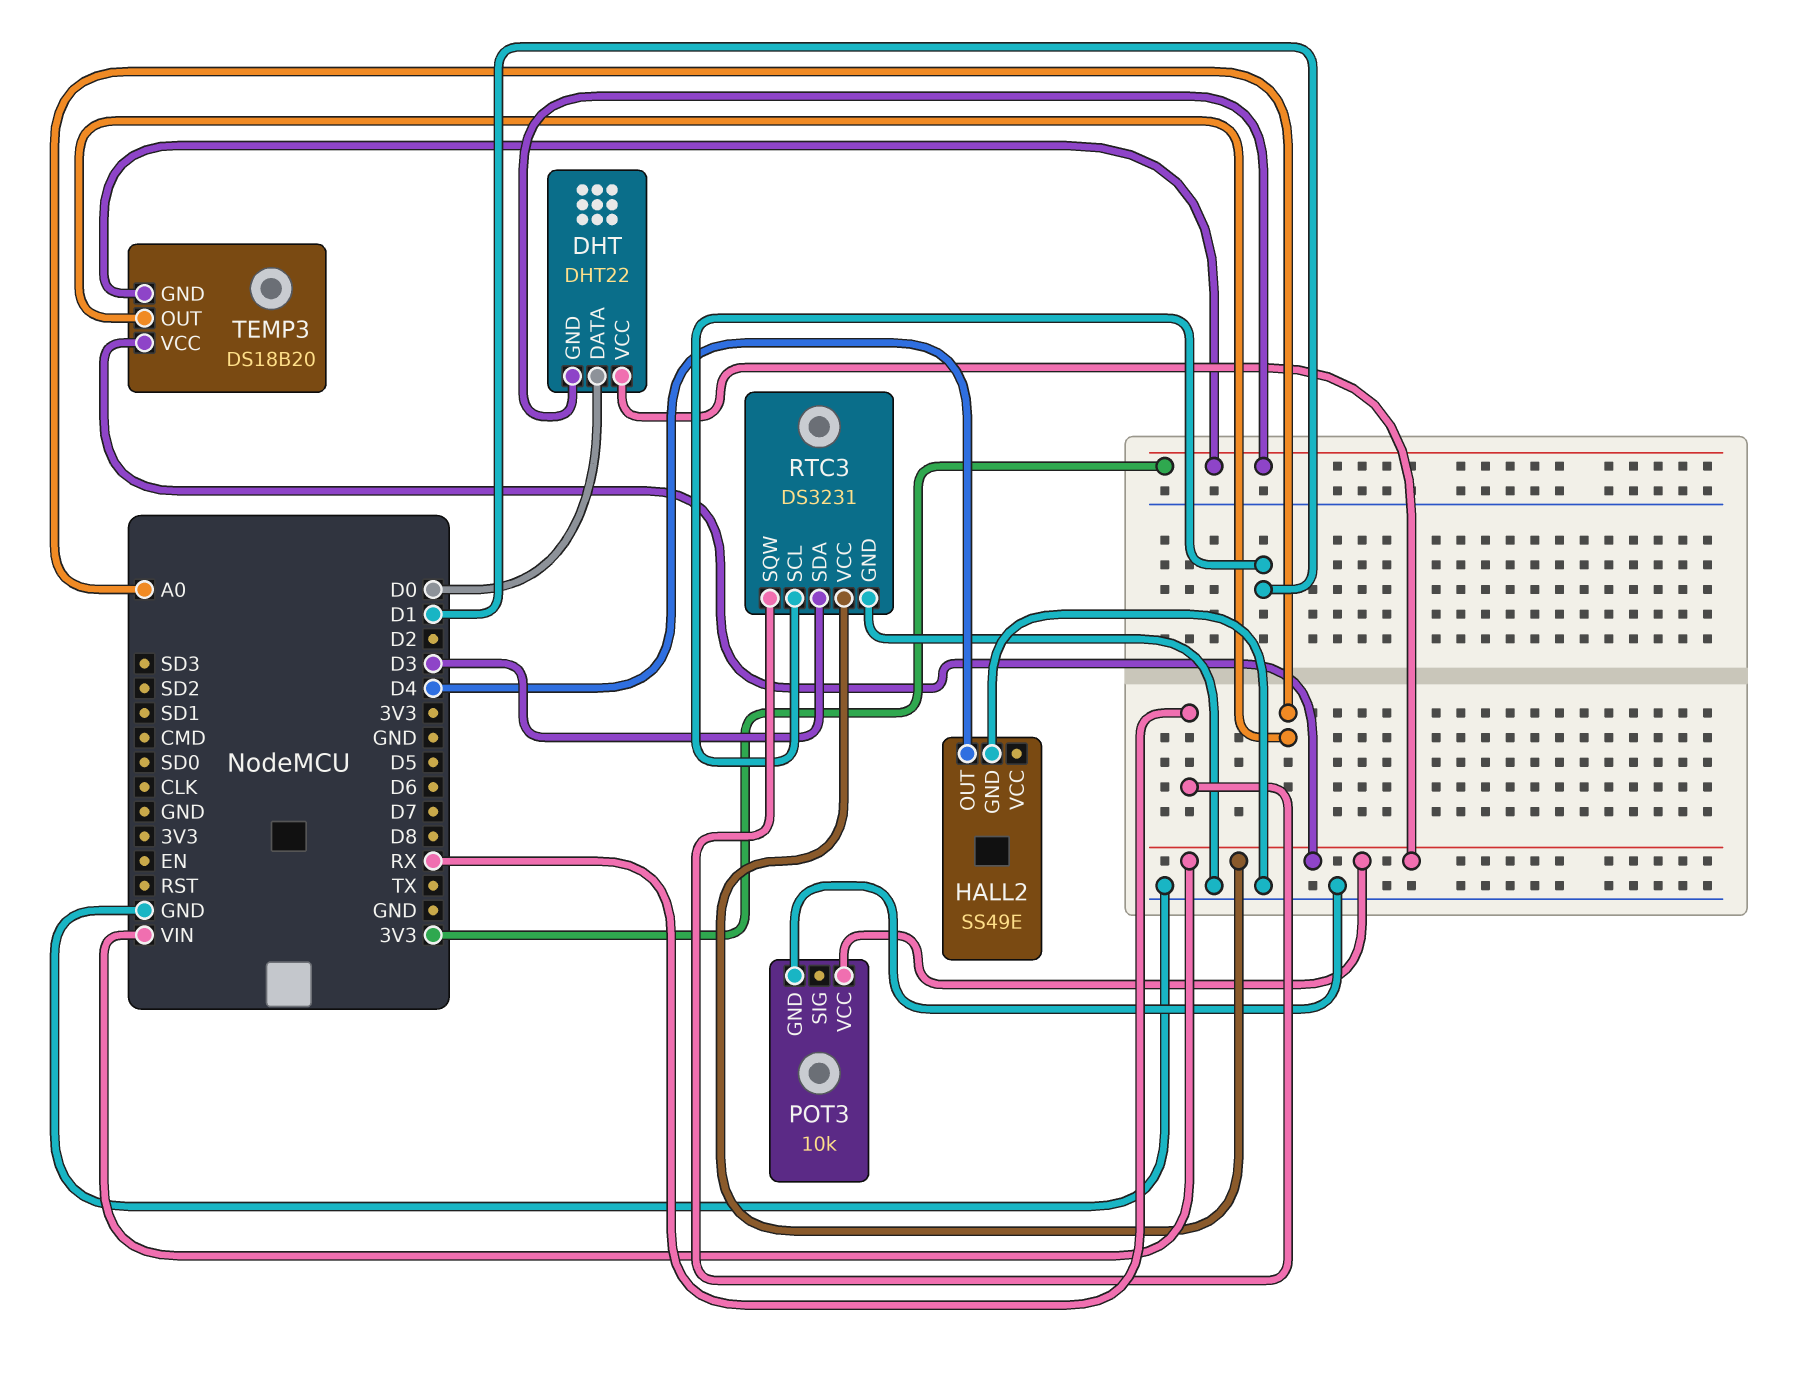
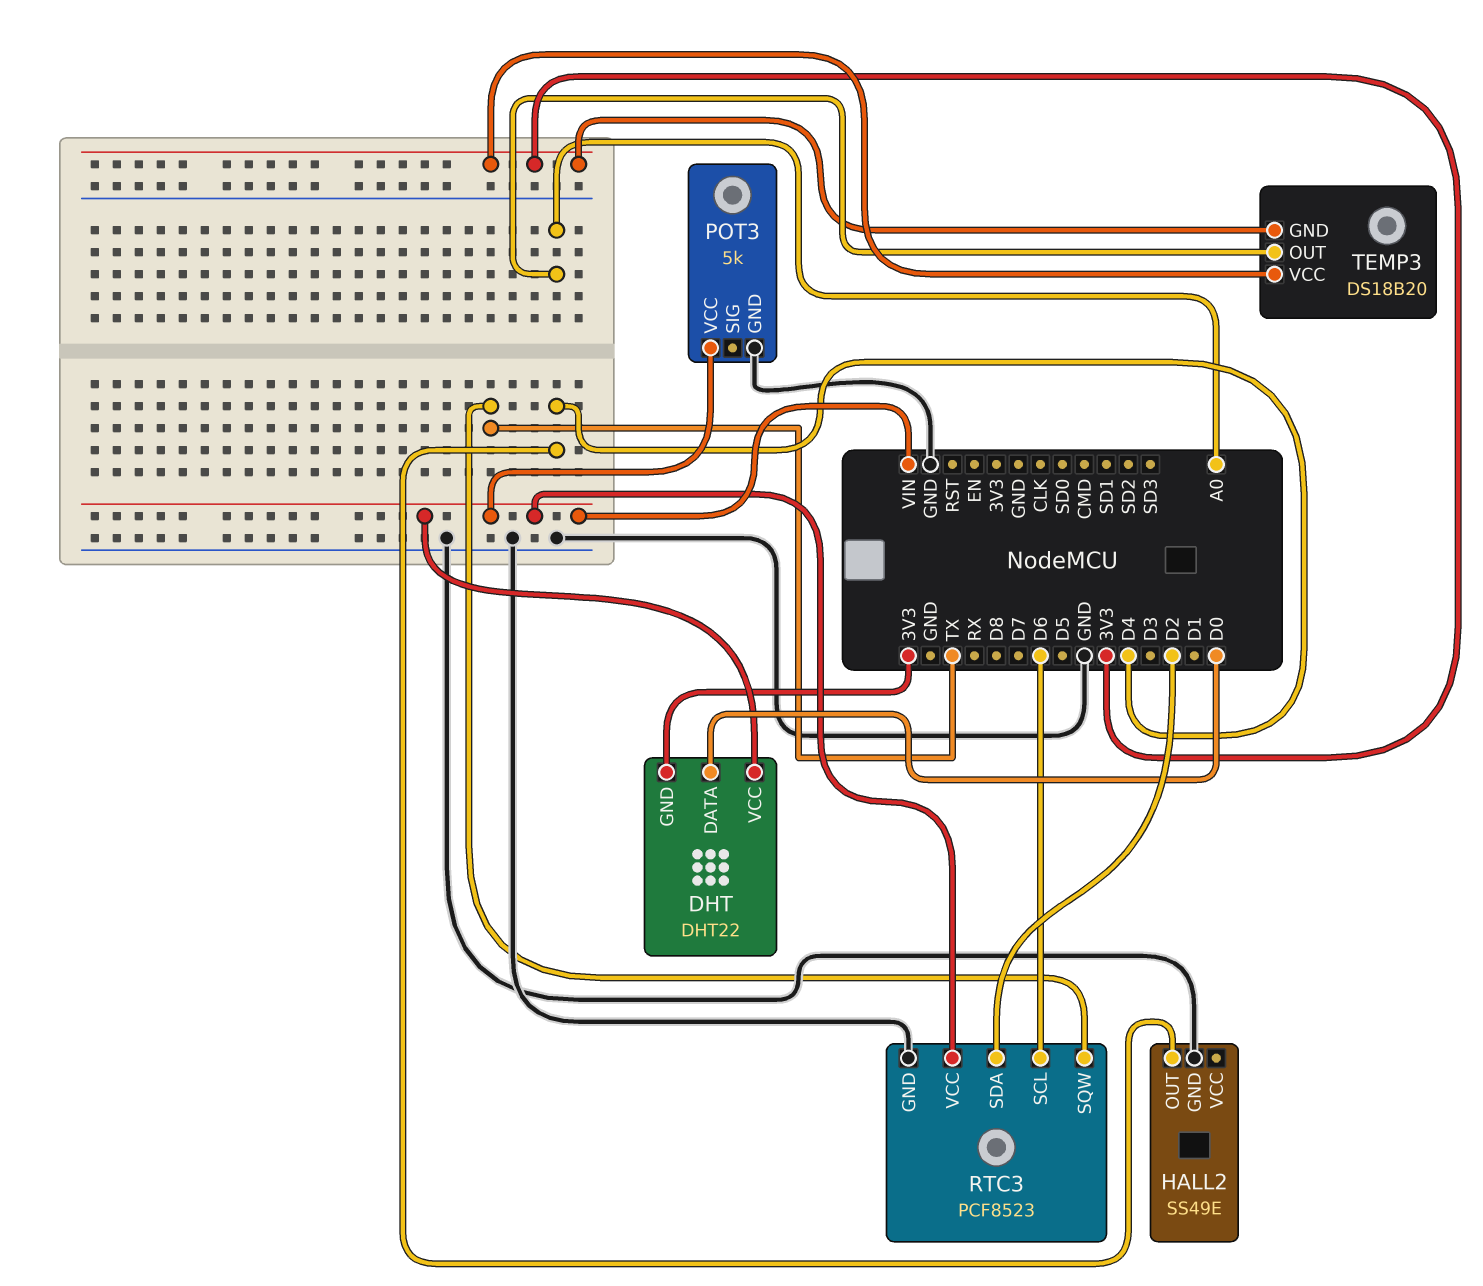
POT3: 10k -> 5k
RTC3: DS3231 -> PCF8523
RTC3 pin SCL: D1 -> D6
RTC3 pin SDA: D3 -> D2
RTC3 pin SQW: RX -> TX
TEMP3 pin VCC: VIN -> 3V3

